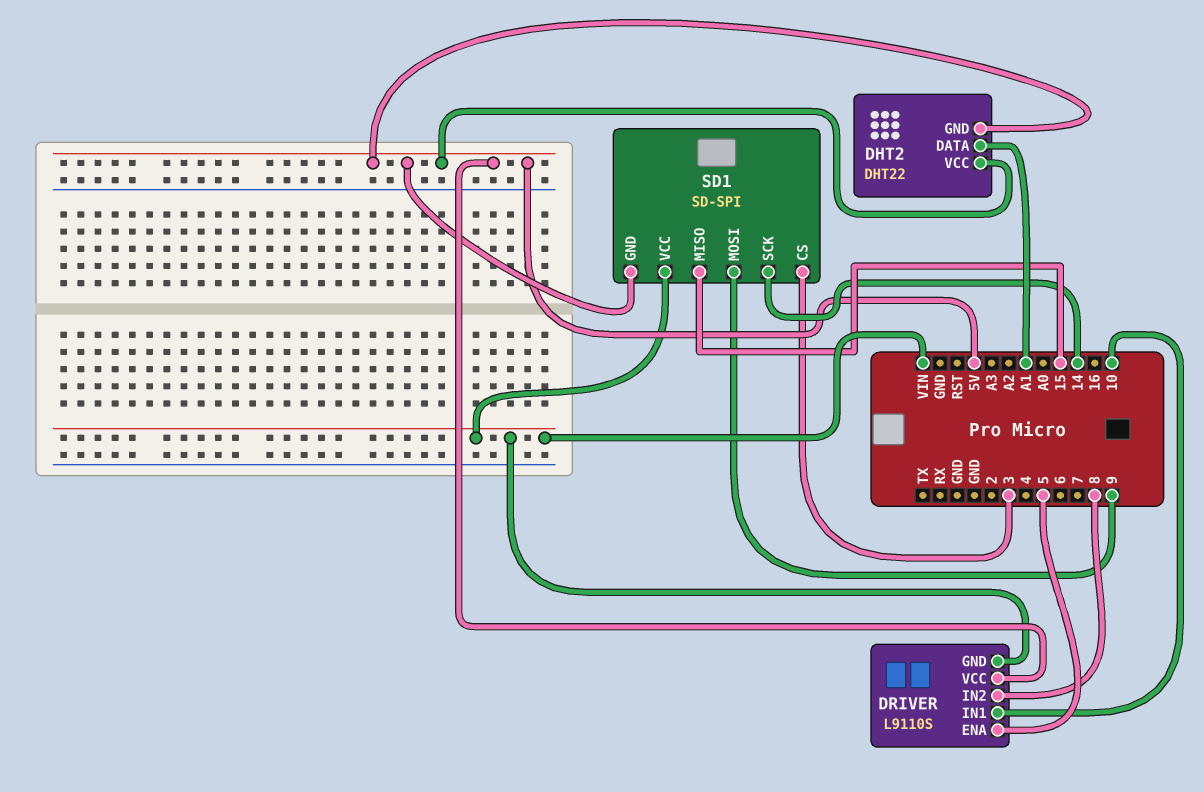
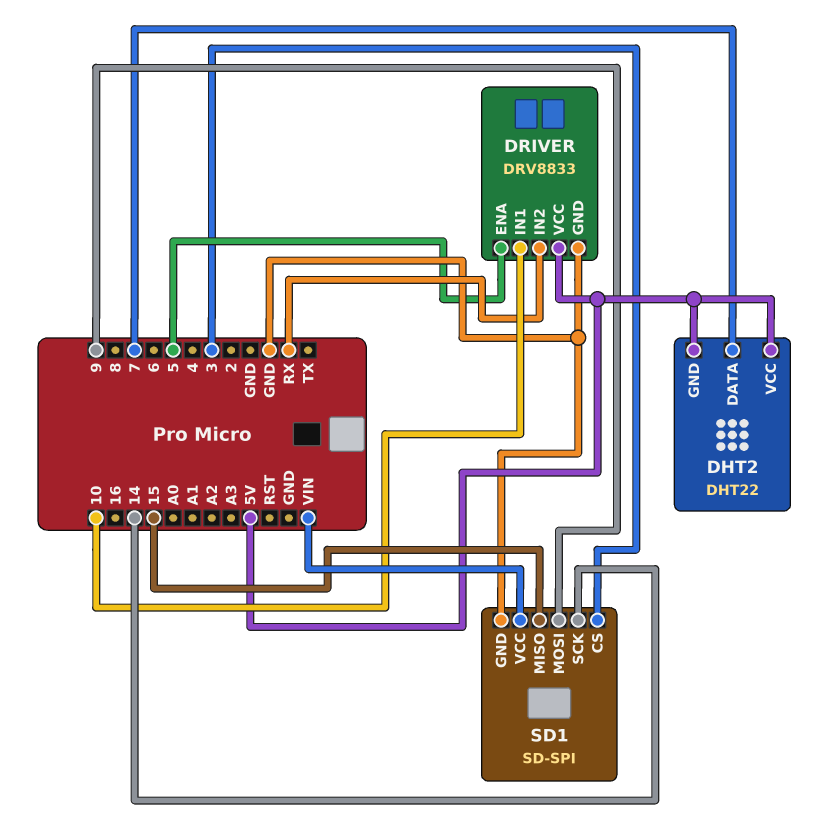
DHT2 pin DATA: A1 -> 7
DRIVER: L9110S -> DRV8833
DRIVER pin GND: VIN -> GND
DRIVER pin IN2: 8 -> RX
SD1 pin GND: 5V -> GND

